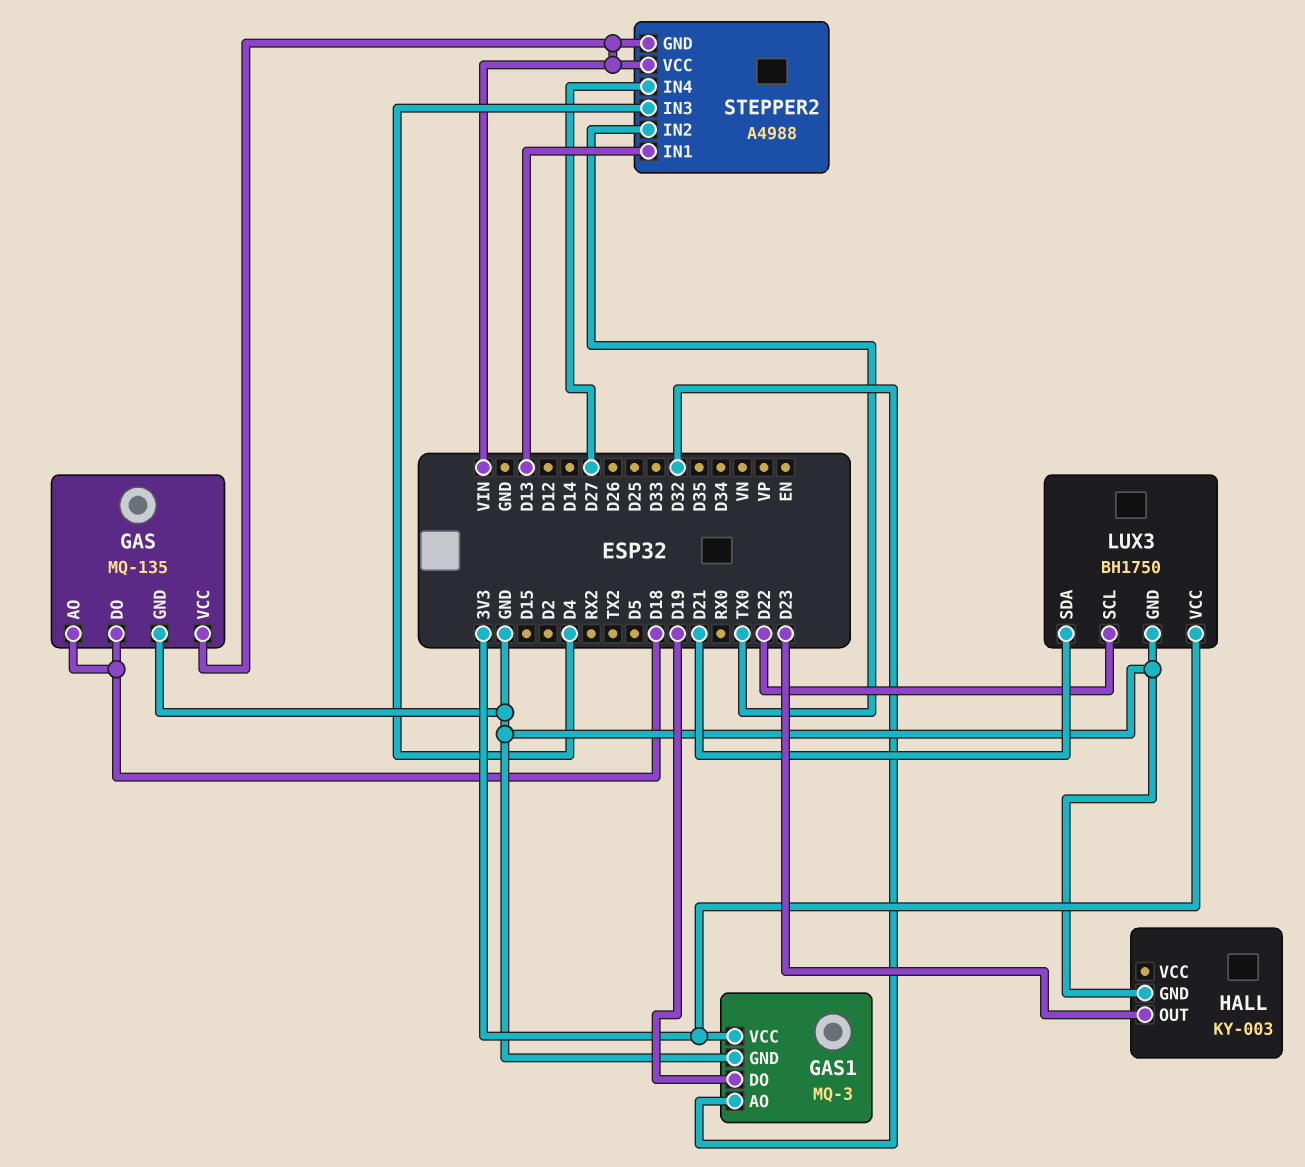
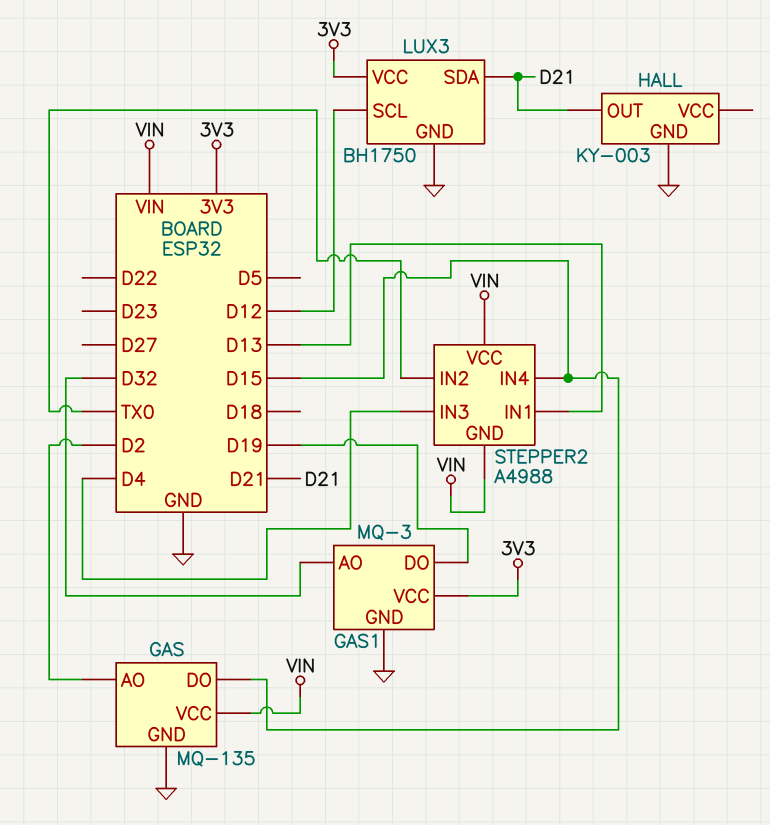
GAS pin AO: D18 -> D2
GAS pin DO: D18 -> D15
HALL pin OUT: D23 -> D21
LUX3 pin SCL: D22 -> D12
STEPPER2 pin IN4: D27 -> D15

